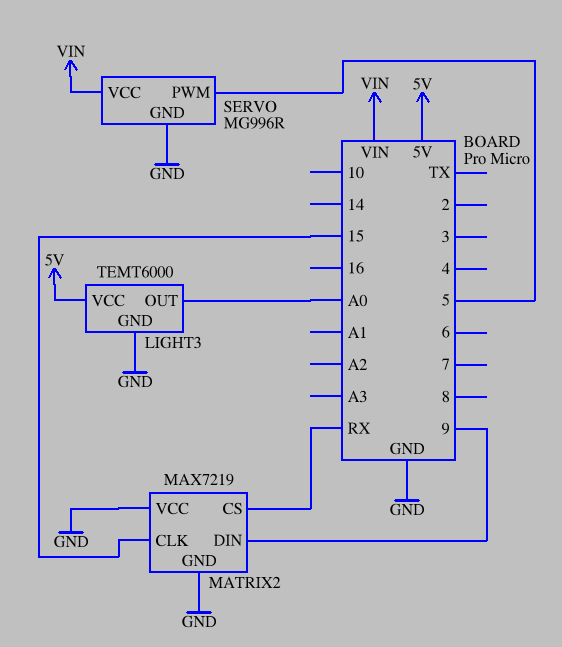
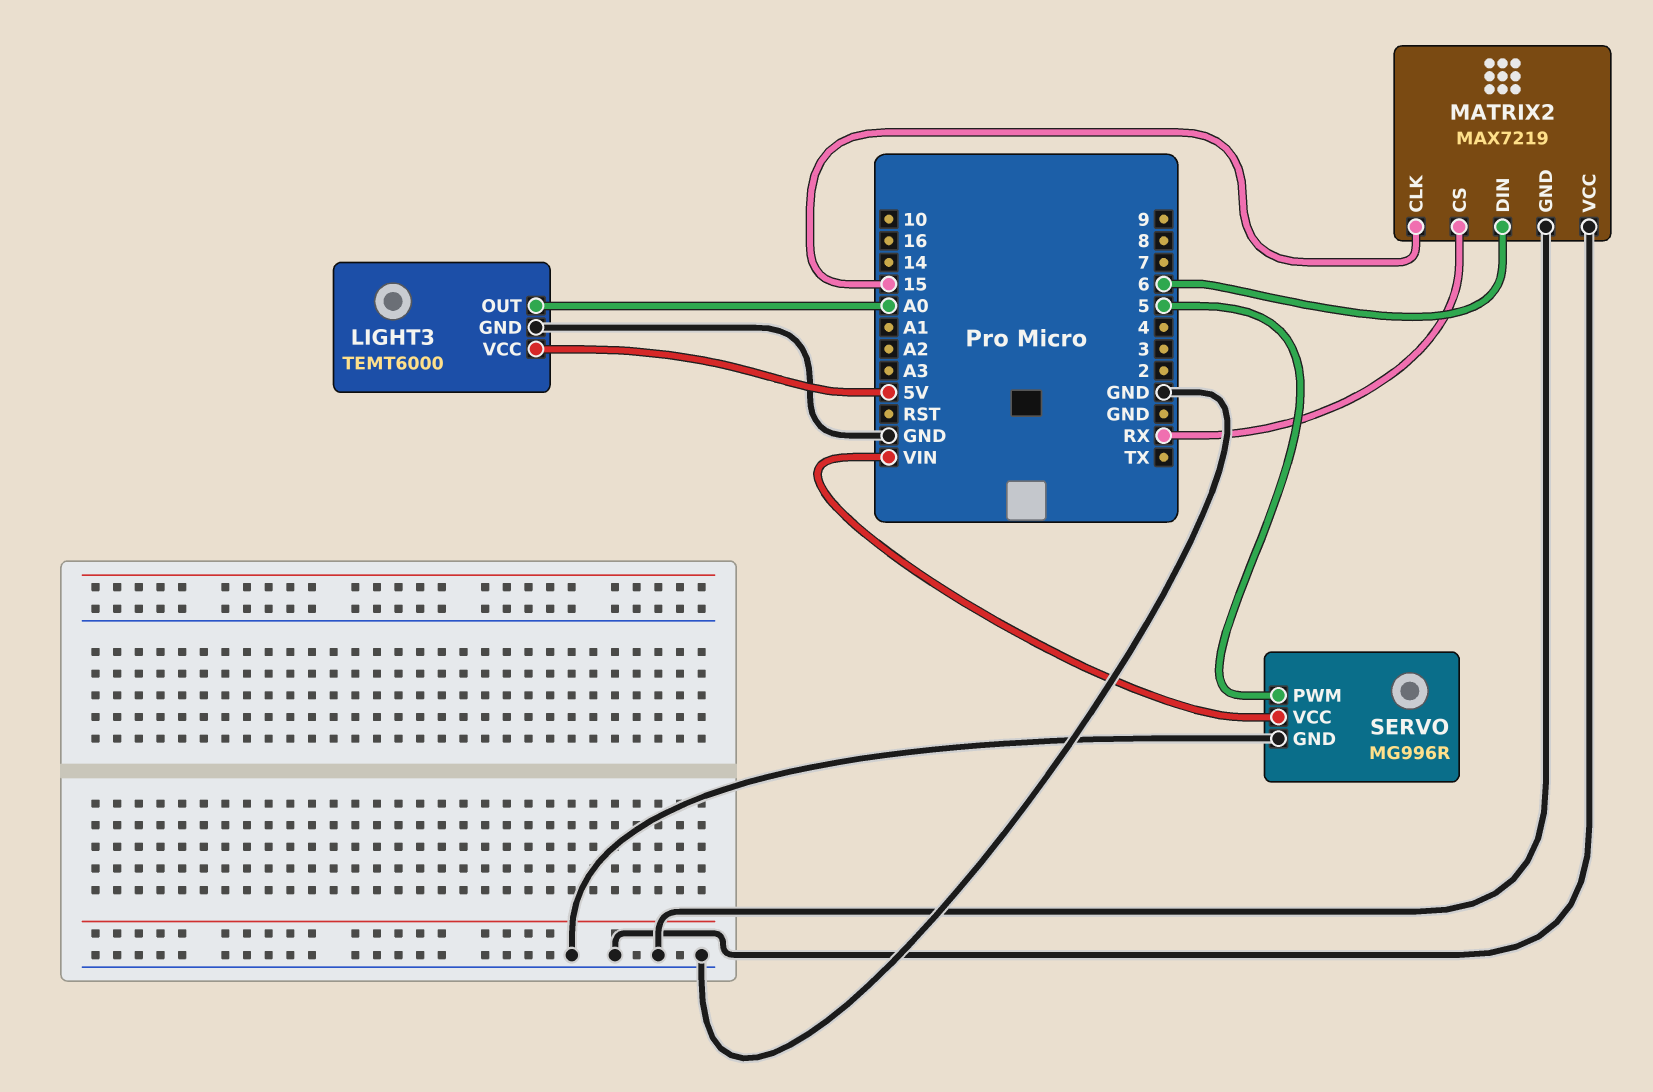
MATRIX2 pin DIN: 9 -> 6

